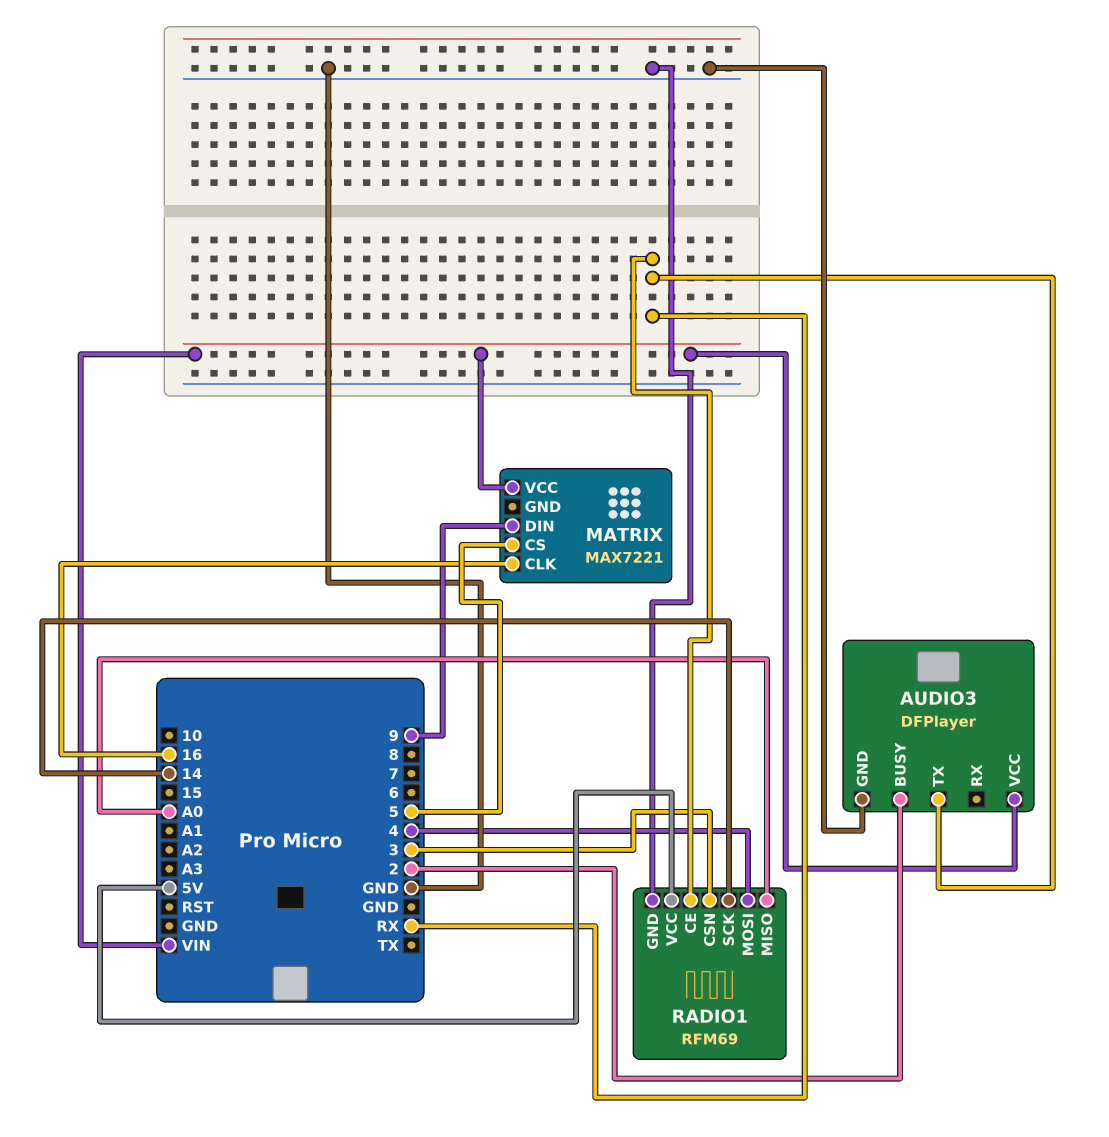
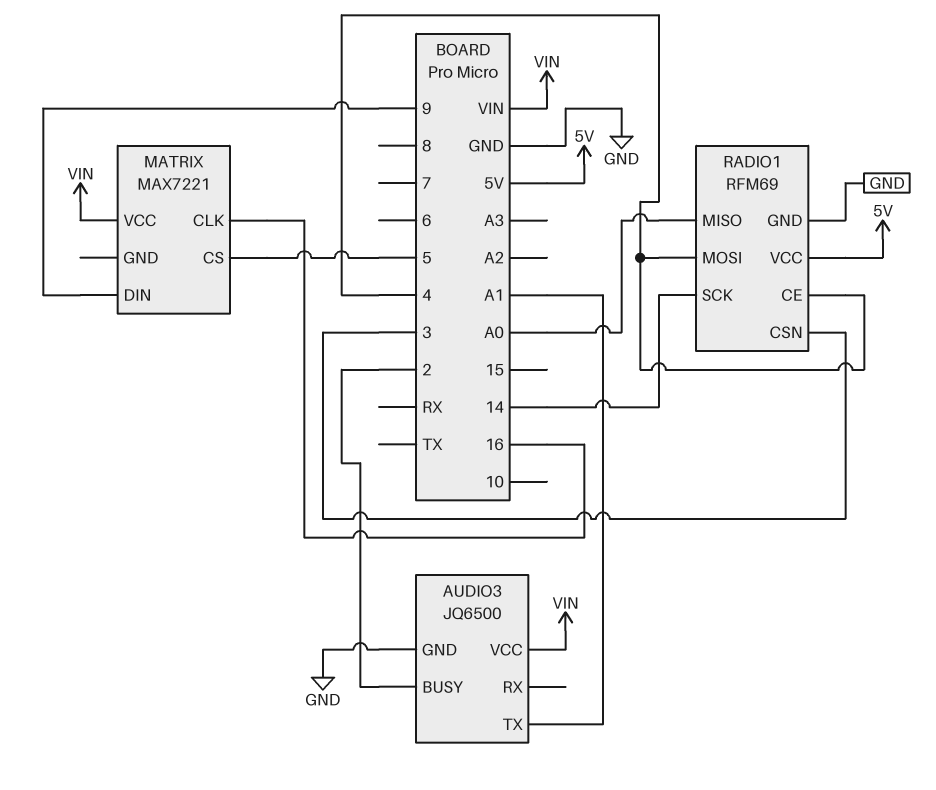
AUDIO3: DFPlayer -> JQ6500
AUDIO3 pin TX: RX -> A1
RADIO1 pin CE: RX -> 4

